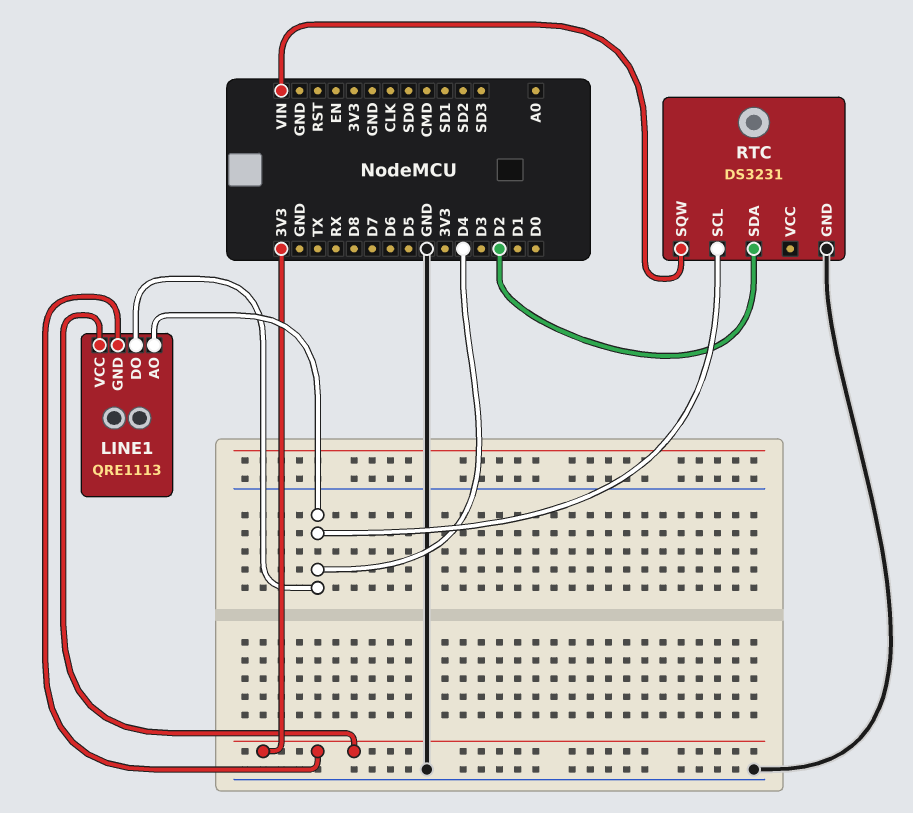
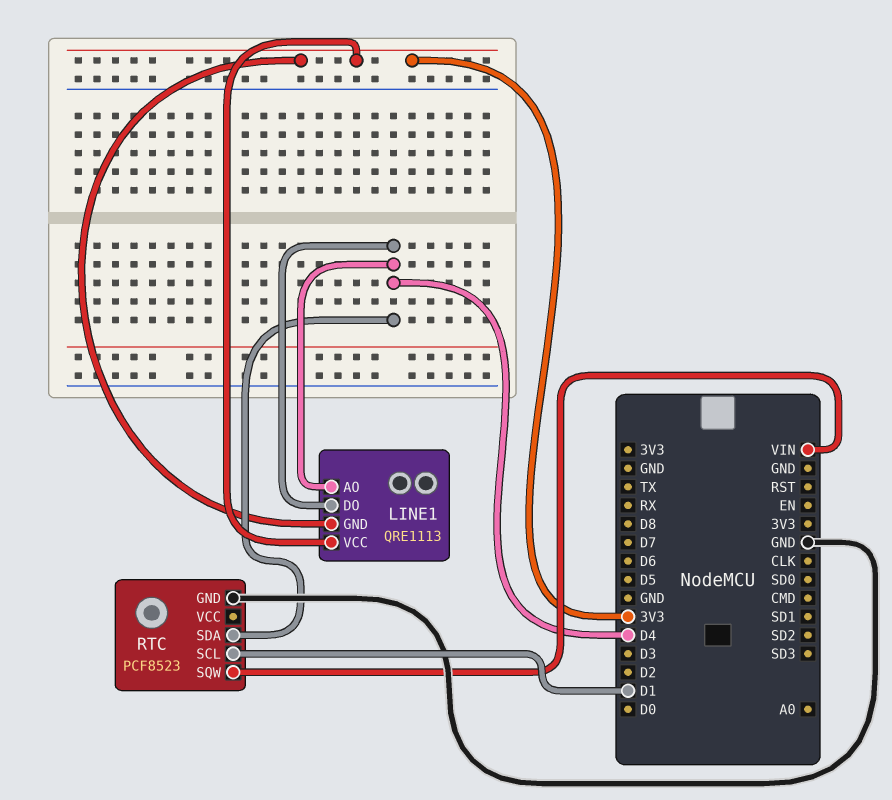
RTC: DS3231 -> PCF8523
RTC pin SCL: D4 -> D1
RTC pin SDA: D2 -> D4

